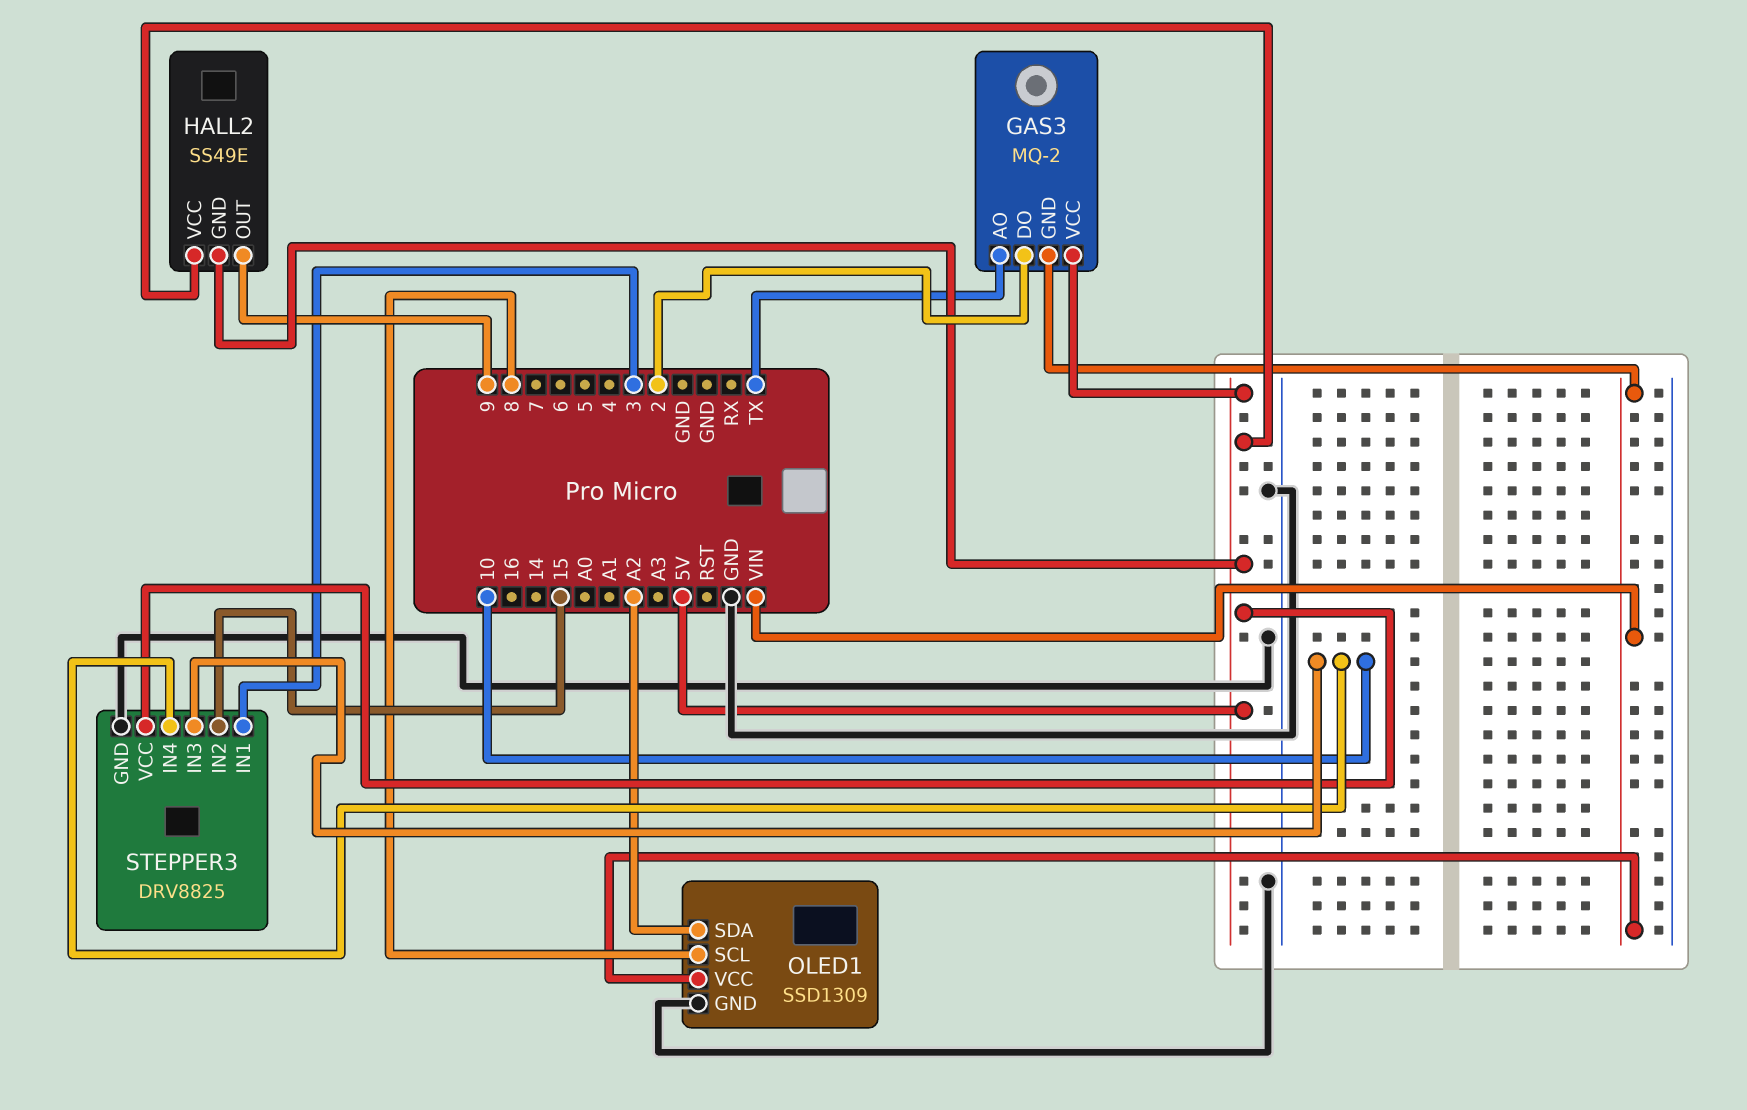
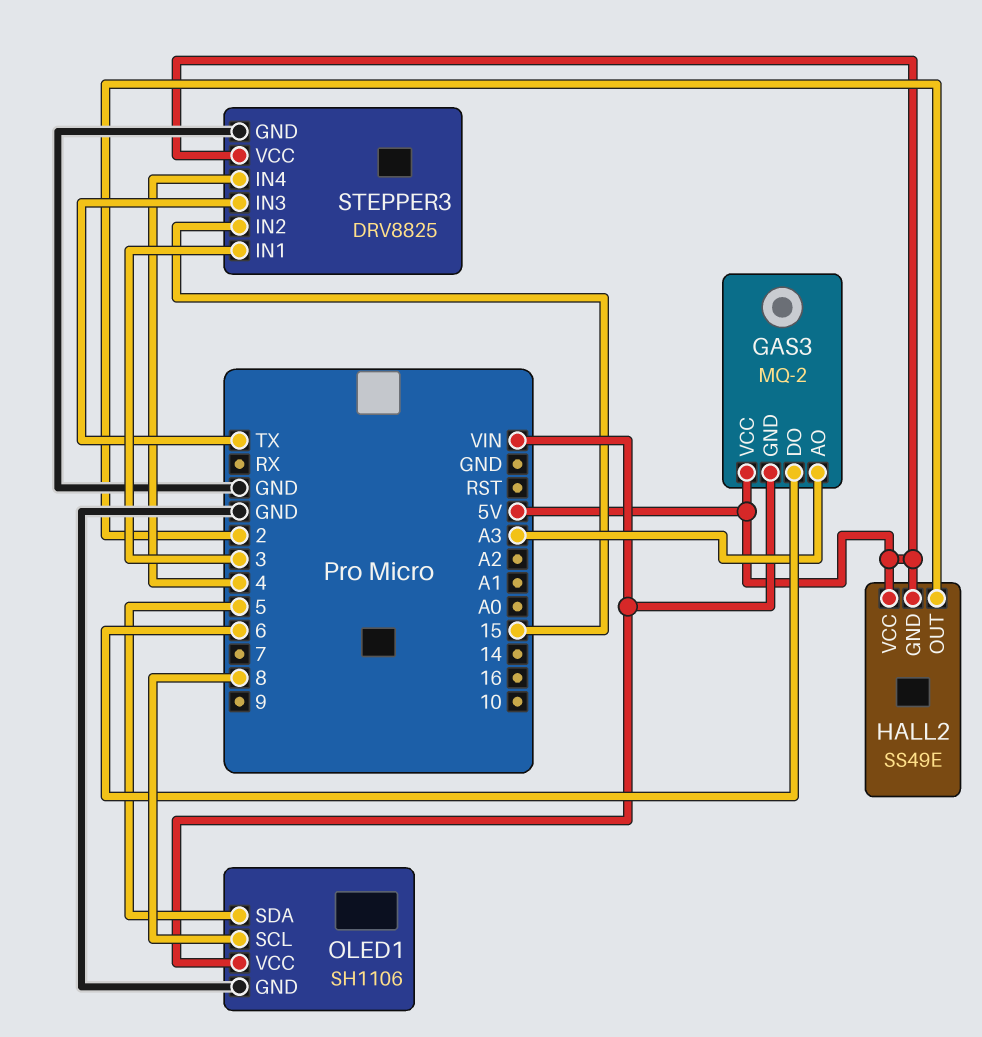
GAS3 pin AO: TX -> A3
GAS3 pin DO: 2 -> 6
HALL2 pin OUT: 9 -> 2
OLED1: SSD1309 -> SH1106
OLED1 pin SDA: A2 -> 5
STEPPER3 pin IN3: 10 -> TX
STEPPER3 pin IN4: 10 -> 4

